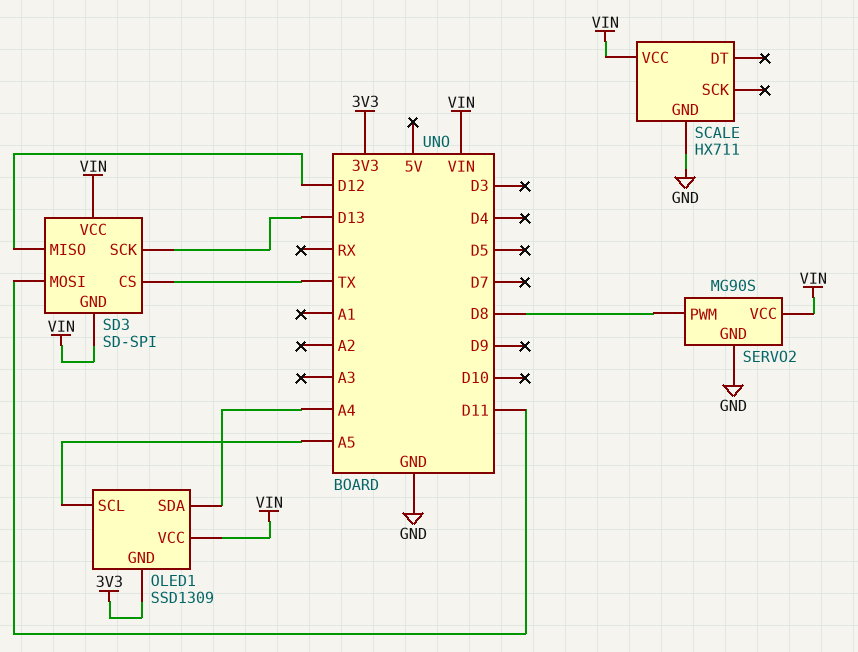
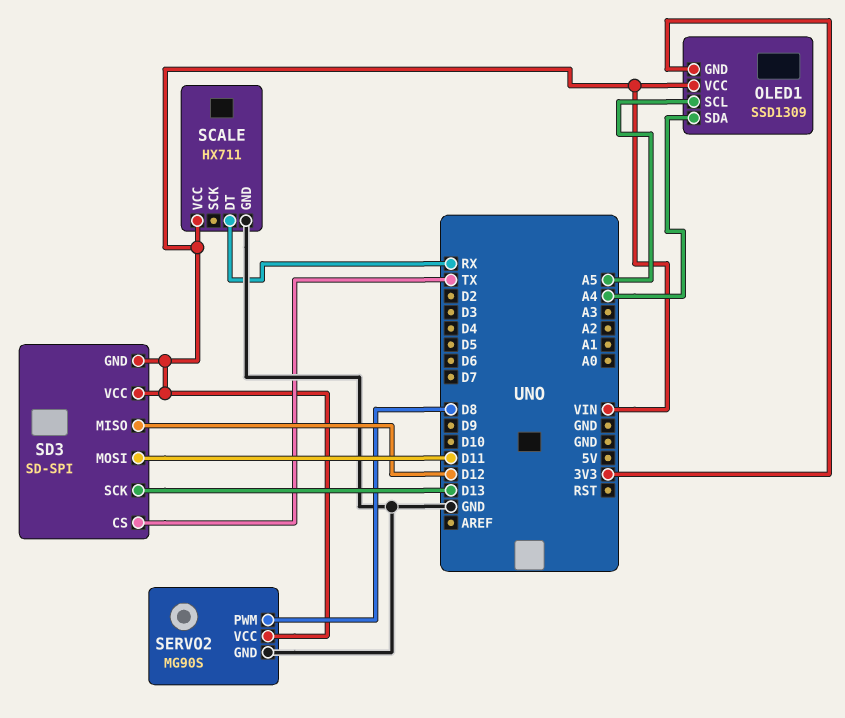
SCALE pin DT: none -> RX

